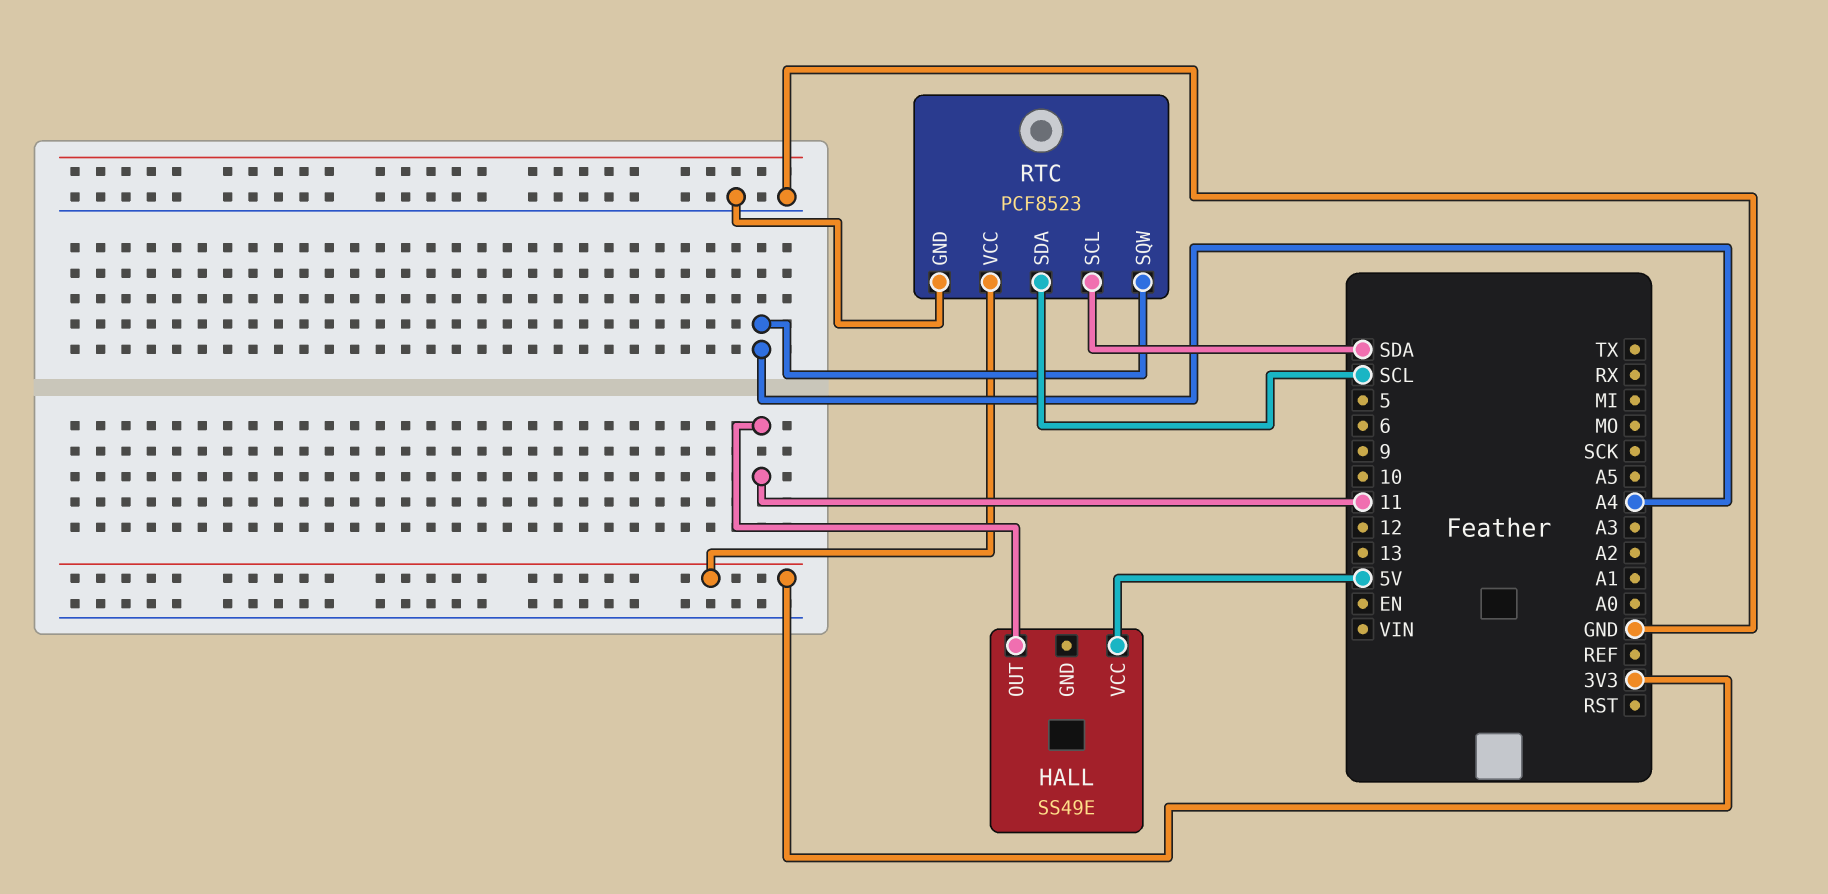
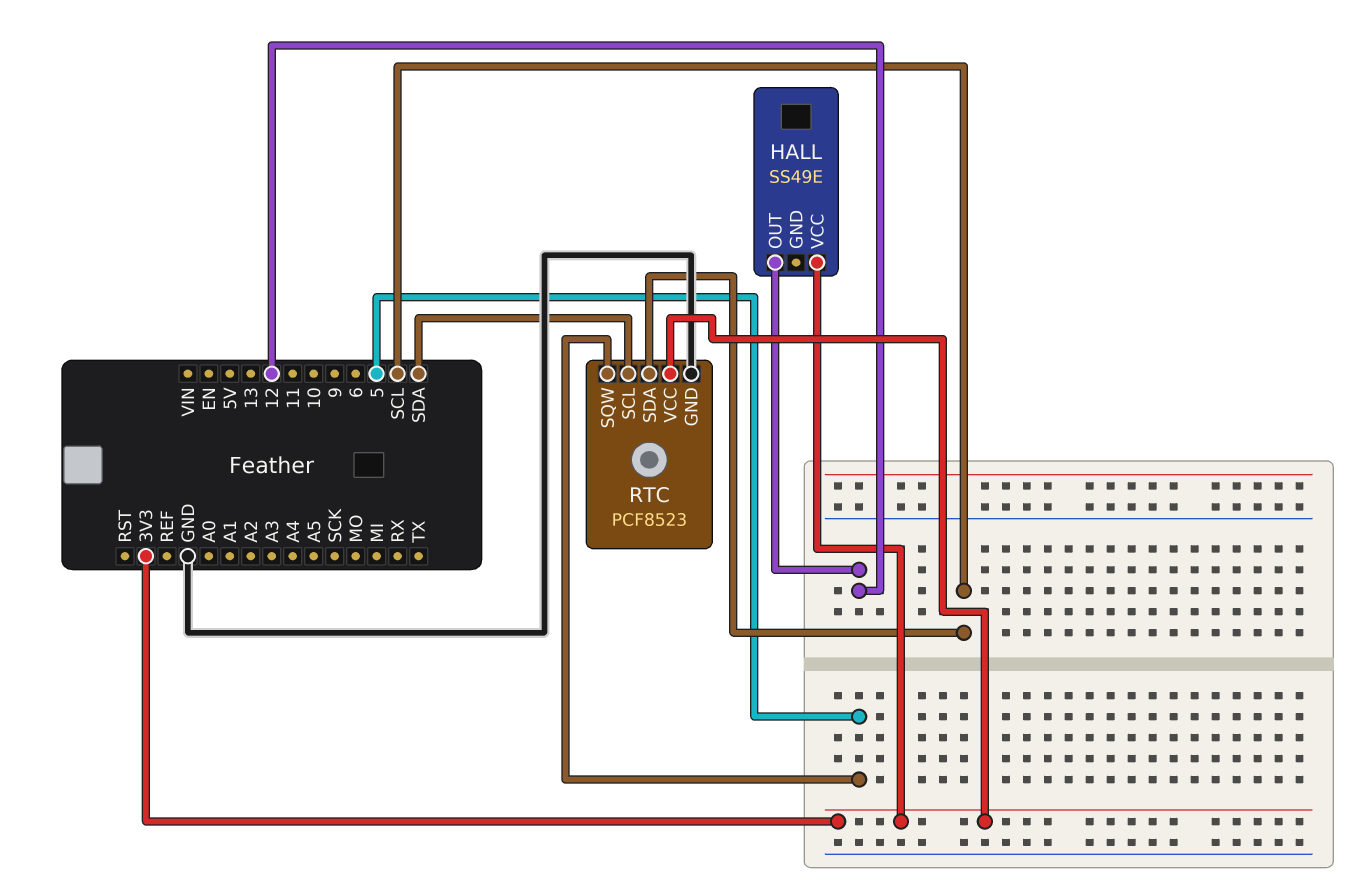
HALL pin OUT: 11 -> 12
HALL pin VCC: 5V -> 3V3
RTC pin SQW: A4 -> 5

